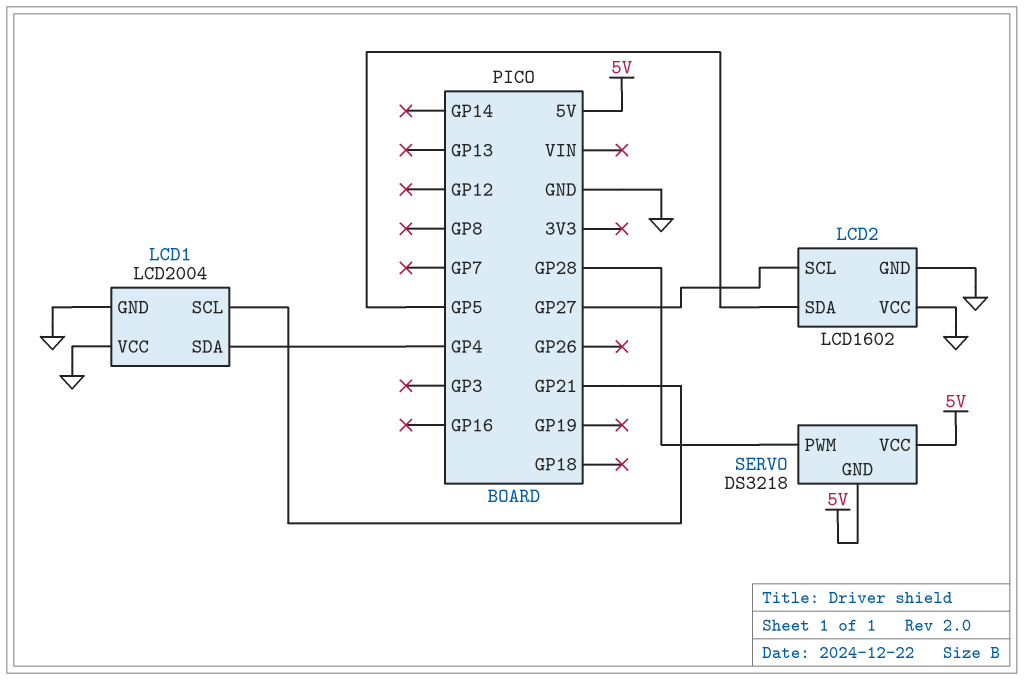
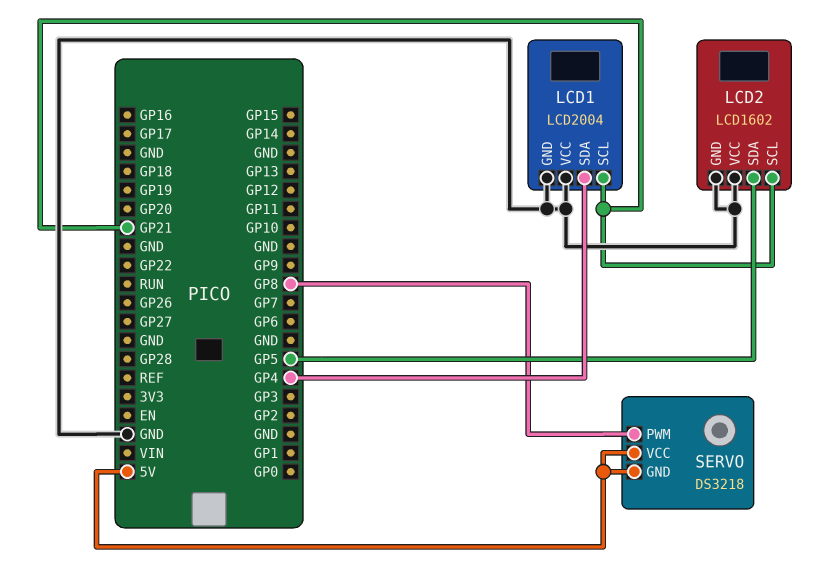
LCD2 pin SCL: GP27 -> GP21
SERVO pin PWM: GP28 -> GP8

